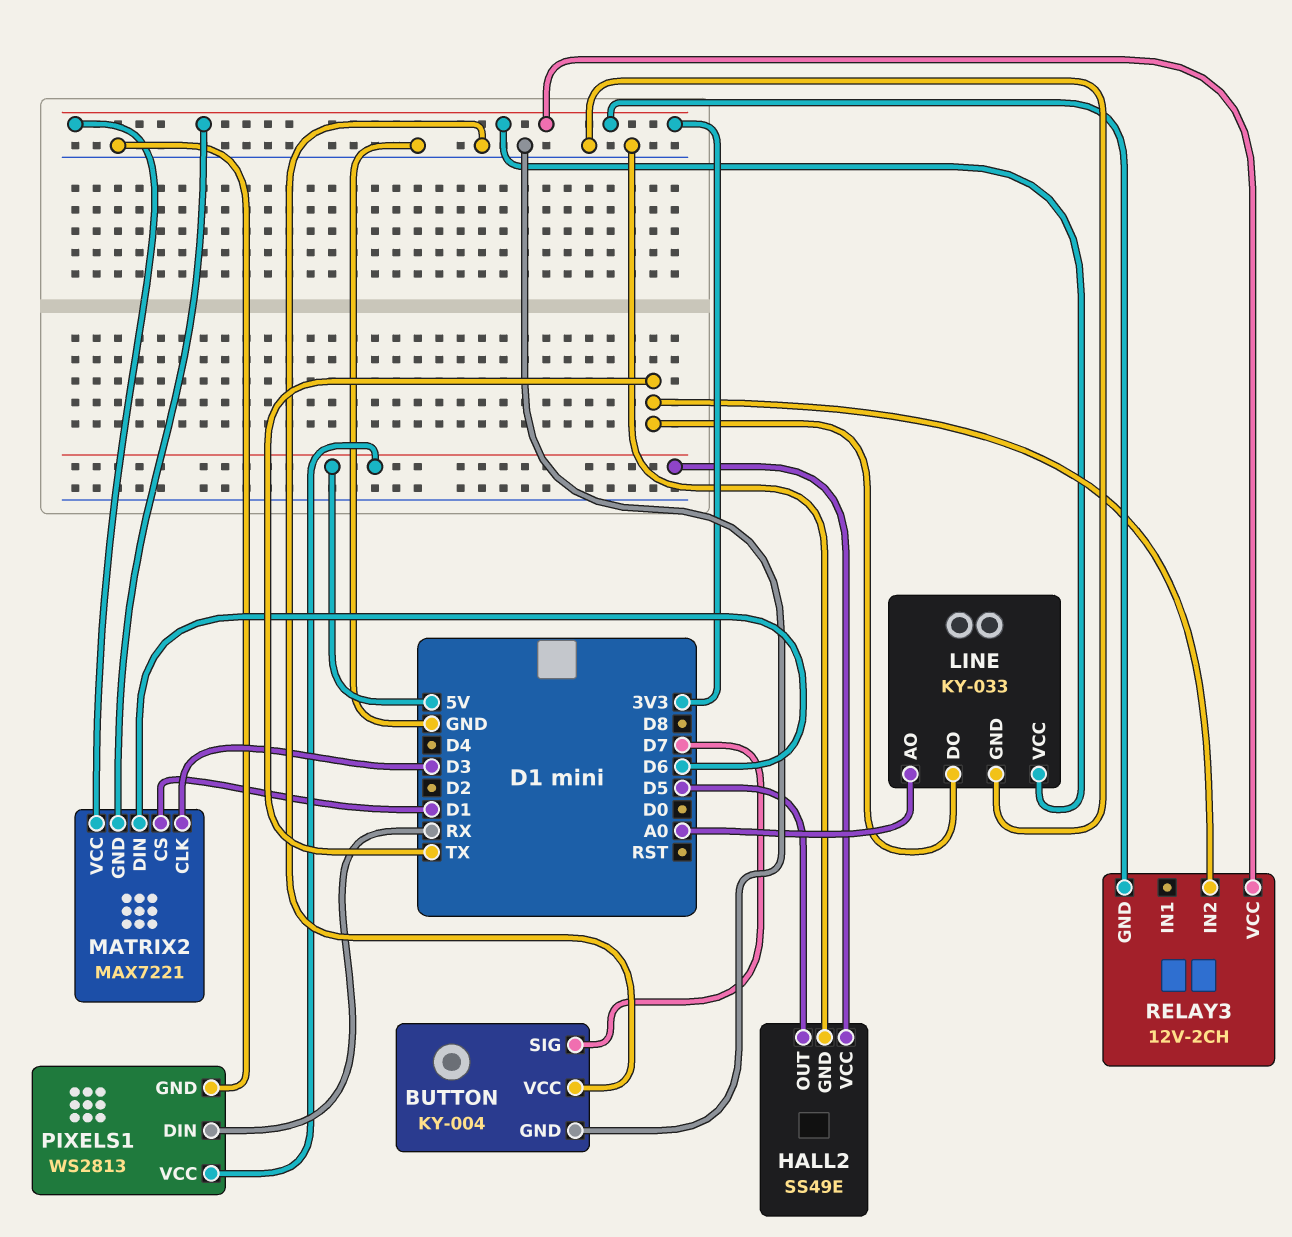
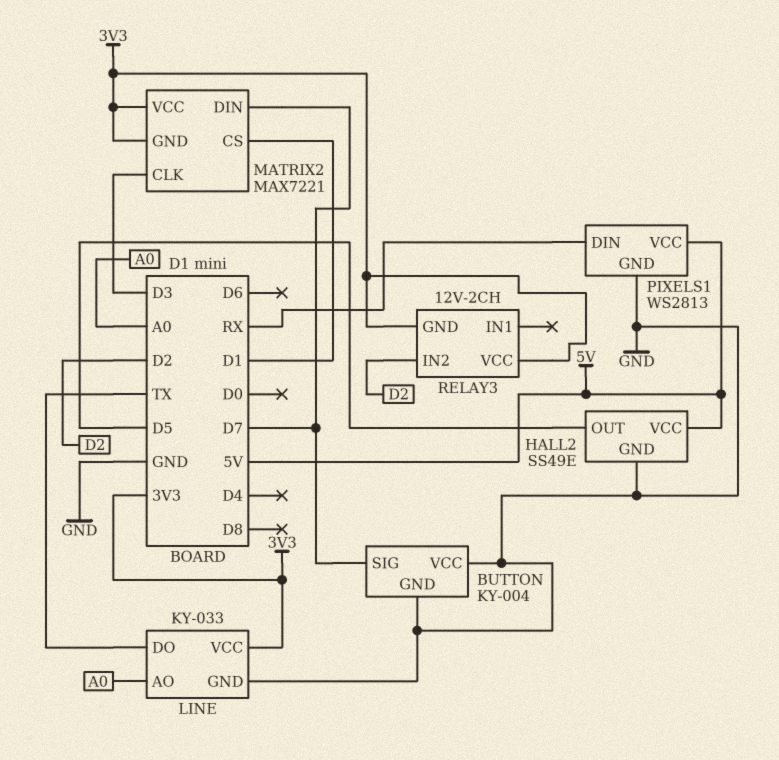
MATRIX2 pin DIN: D6 -> D7
RELAY3 pin IN2: TX -> D2

